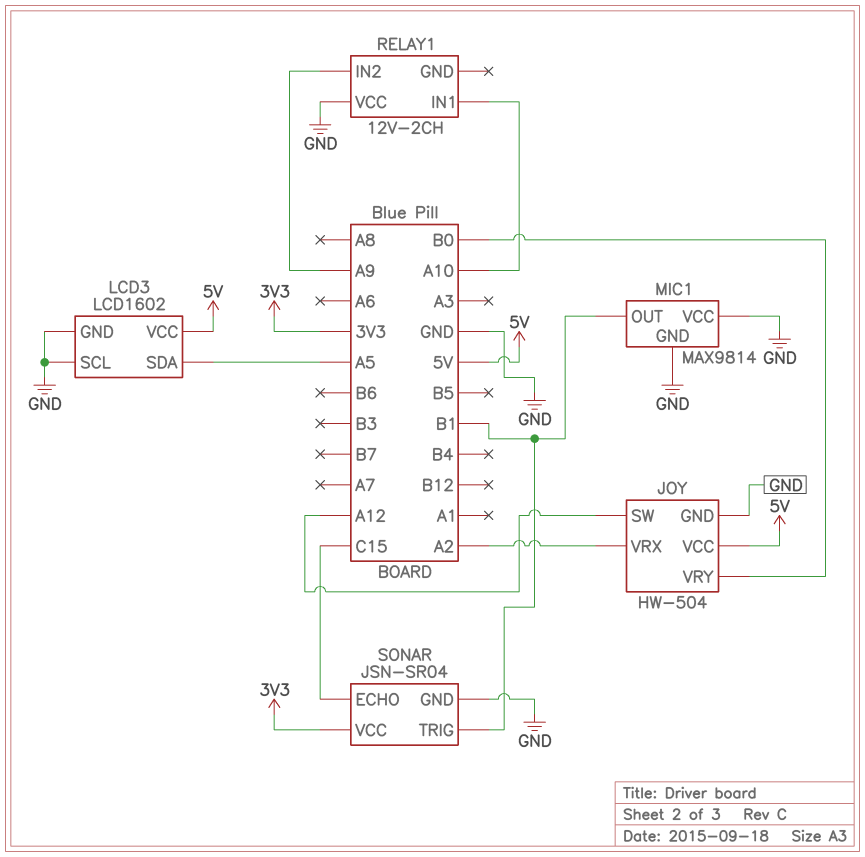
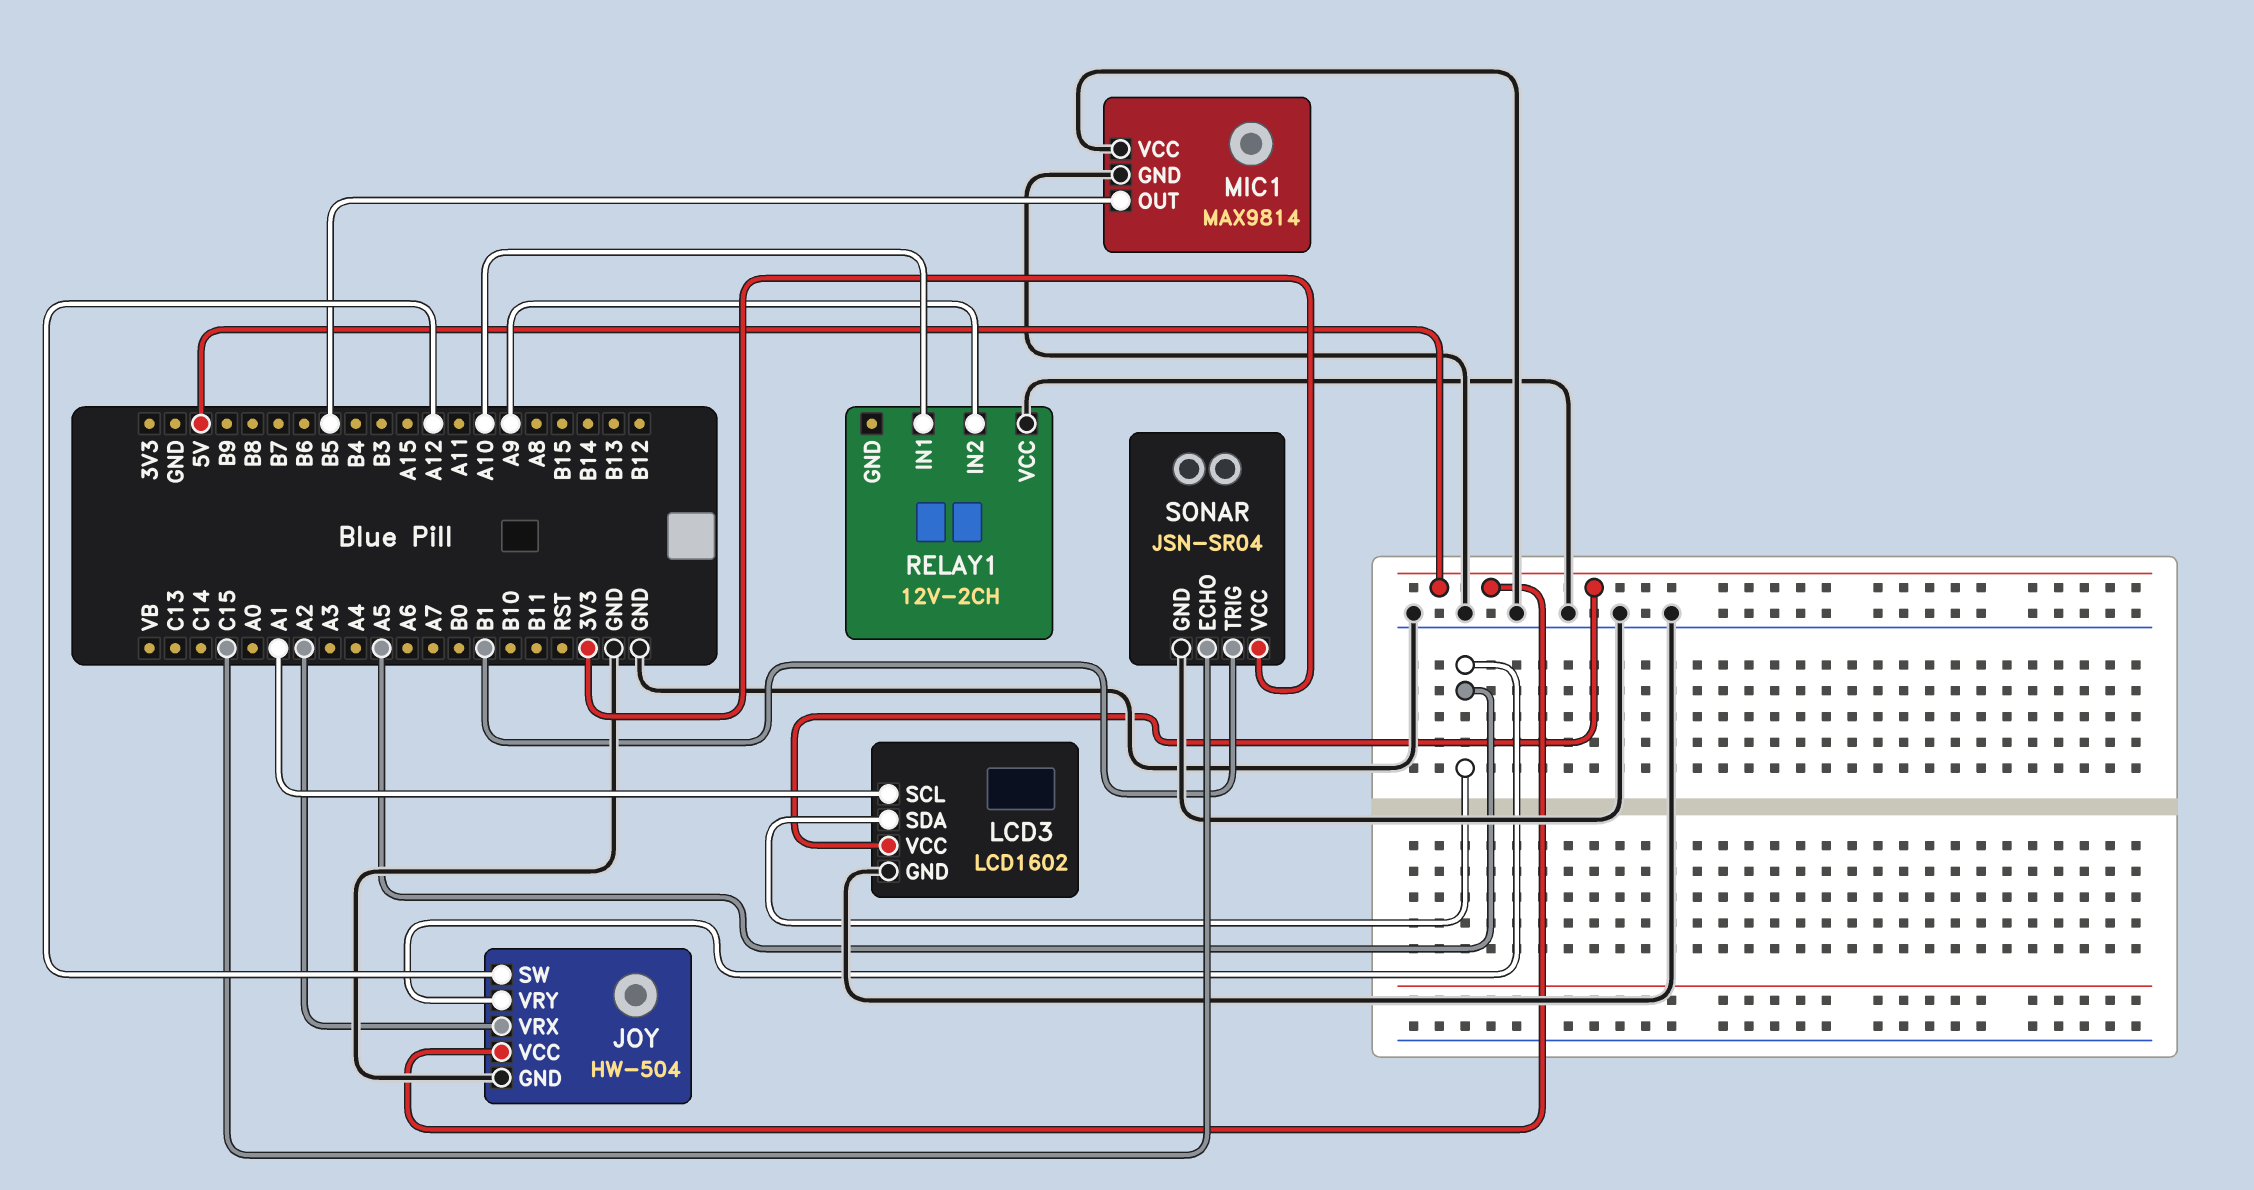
JOY pin VRY: B0 -> A5
LCD3 pin SCL: GND -> A1
MIC1 pin OUT: B1 -> B5

